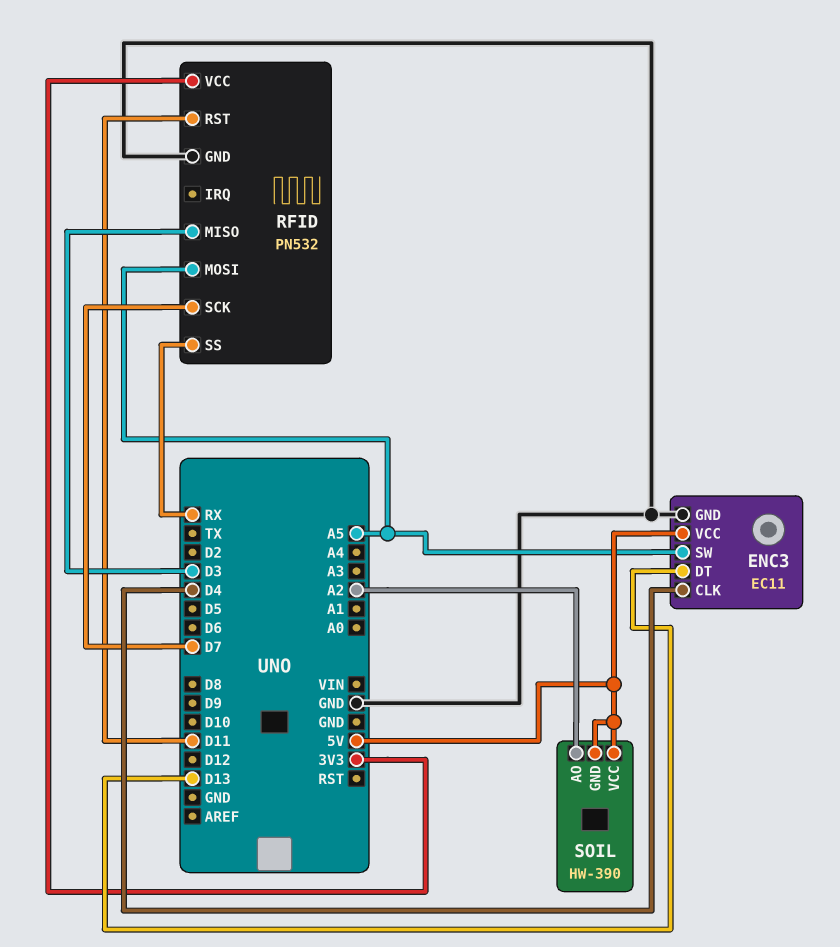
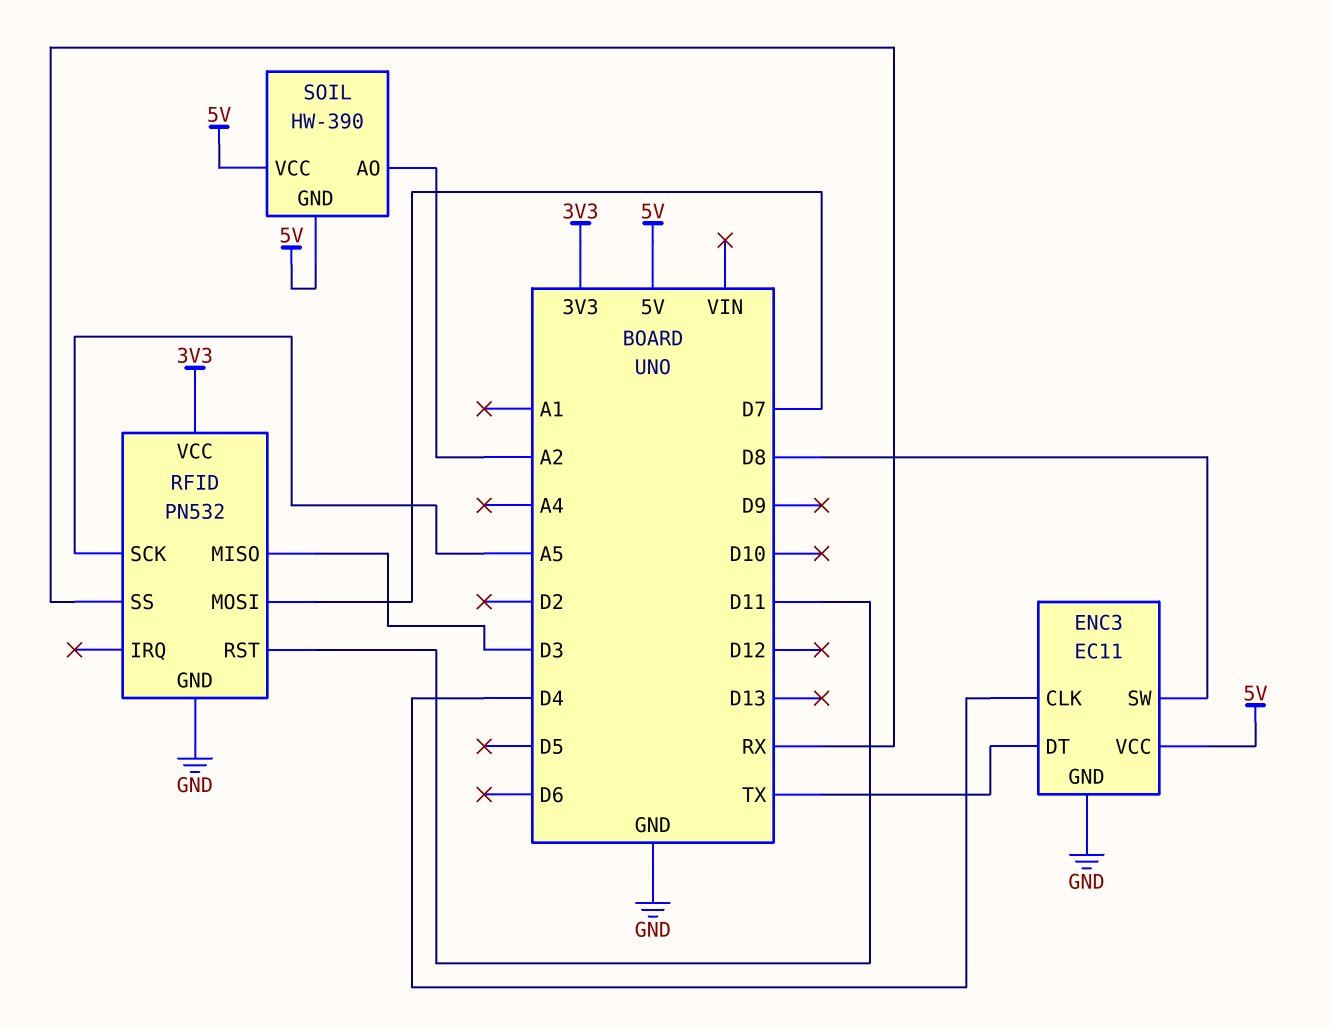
ENC3 pin DT: D13 -> TX
ENC3 pin SW: A5 -> D8
RFID pin MOSI: A5 -> D7
RFID pin SCK: D7 -> A5

